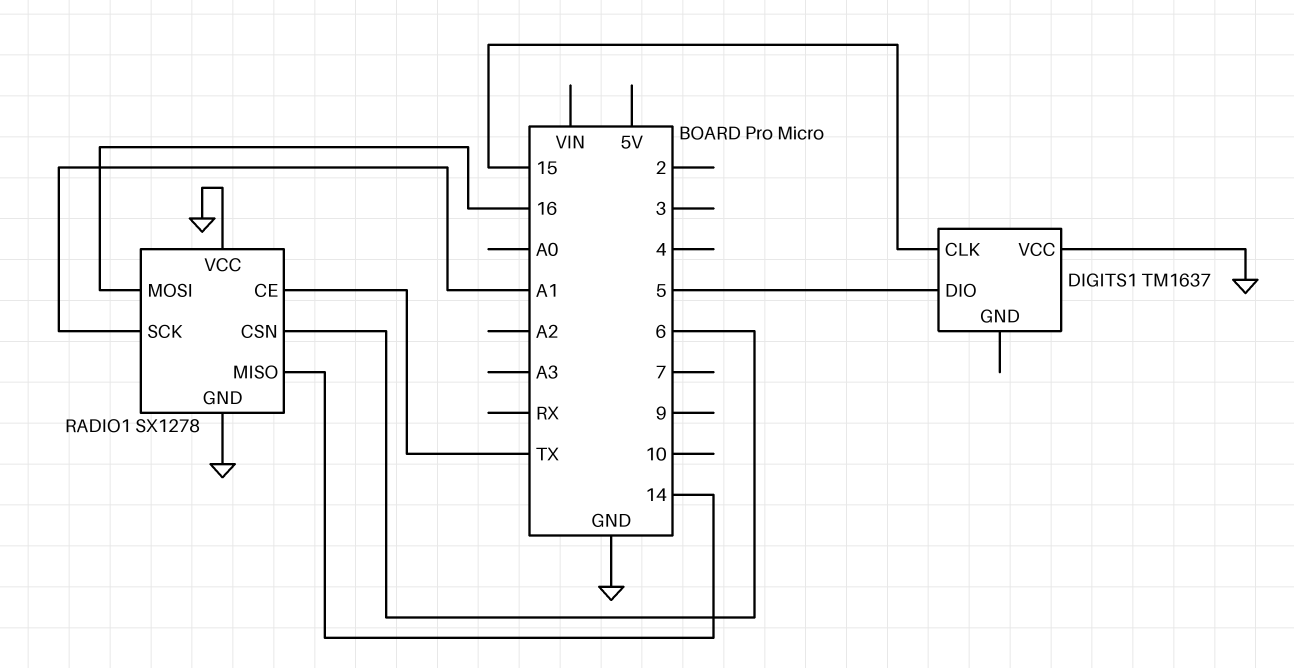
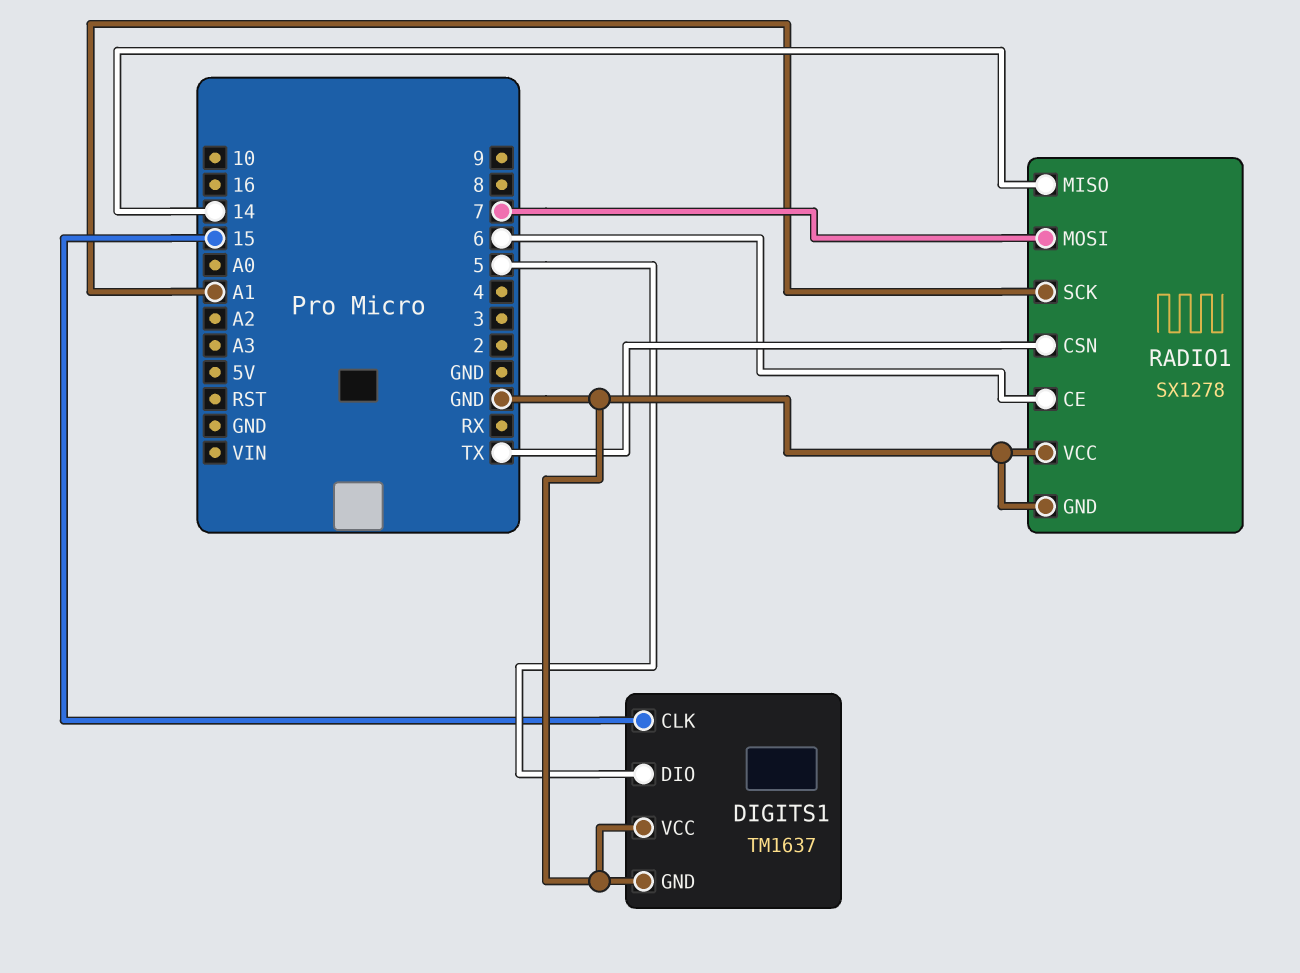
DIGITS1 pin GND: none -> GND
RADIO1 pin CE: TX -> 6
RADIO1 pin CSN: 6 -> TX
RADIO1 pin MOSI: 16 -> 7

